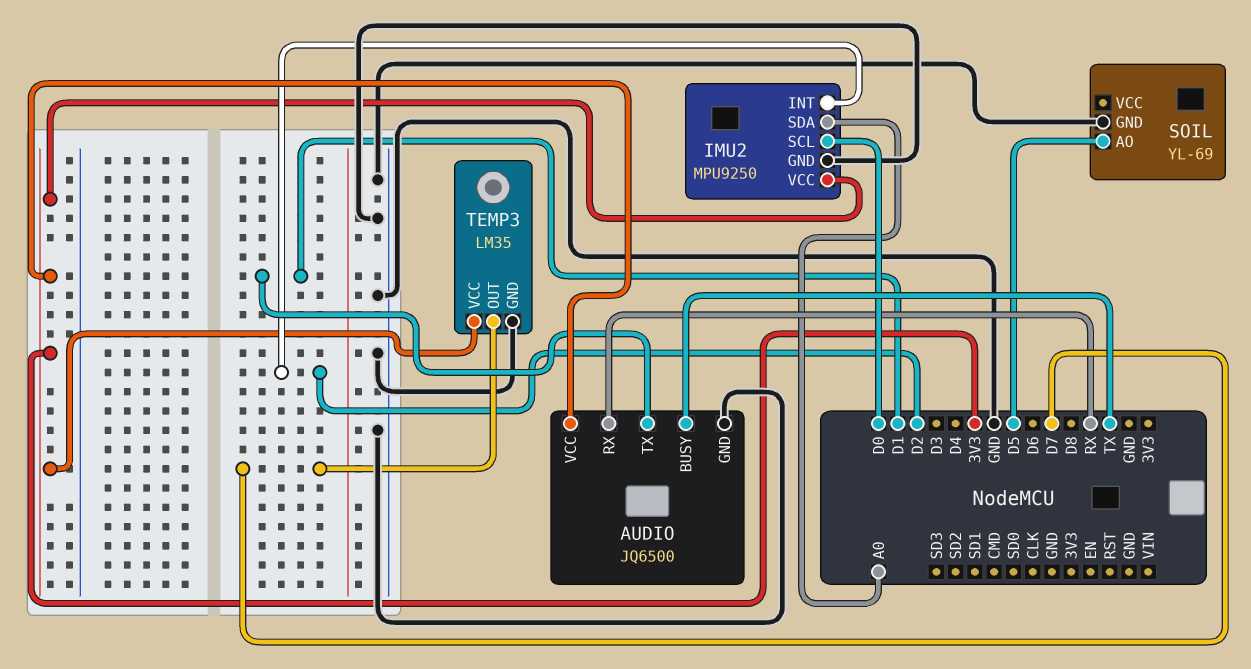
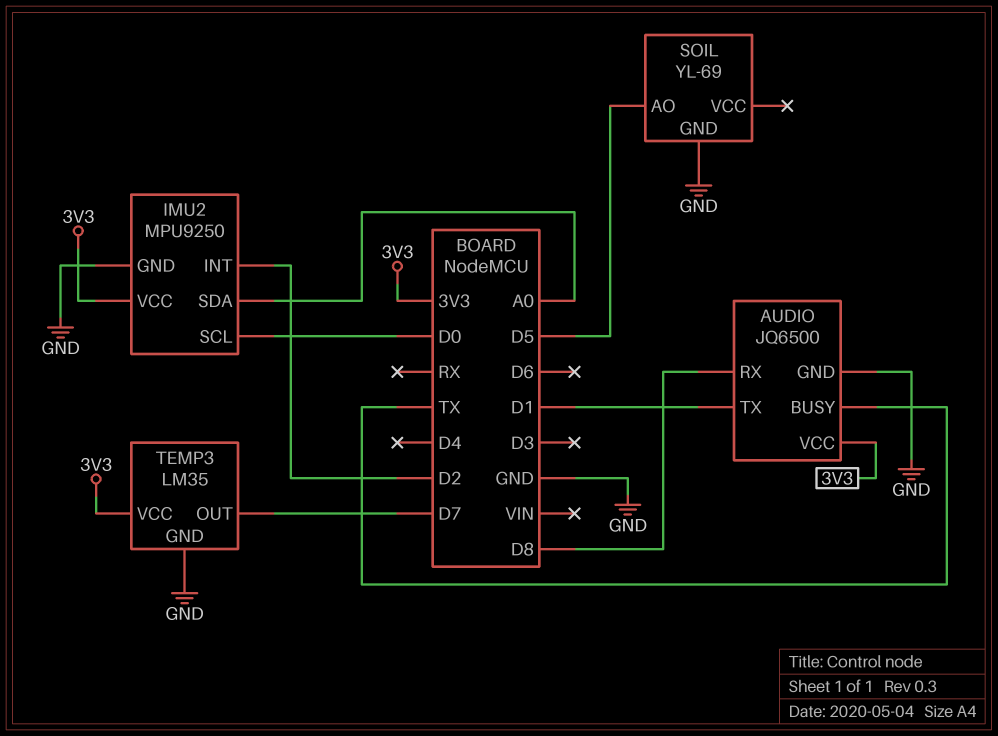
AUDIO pin RX: RX -> D8

